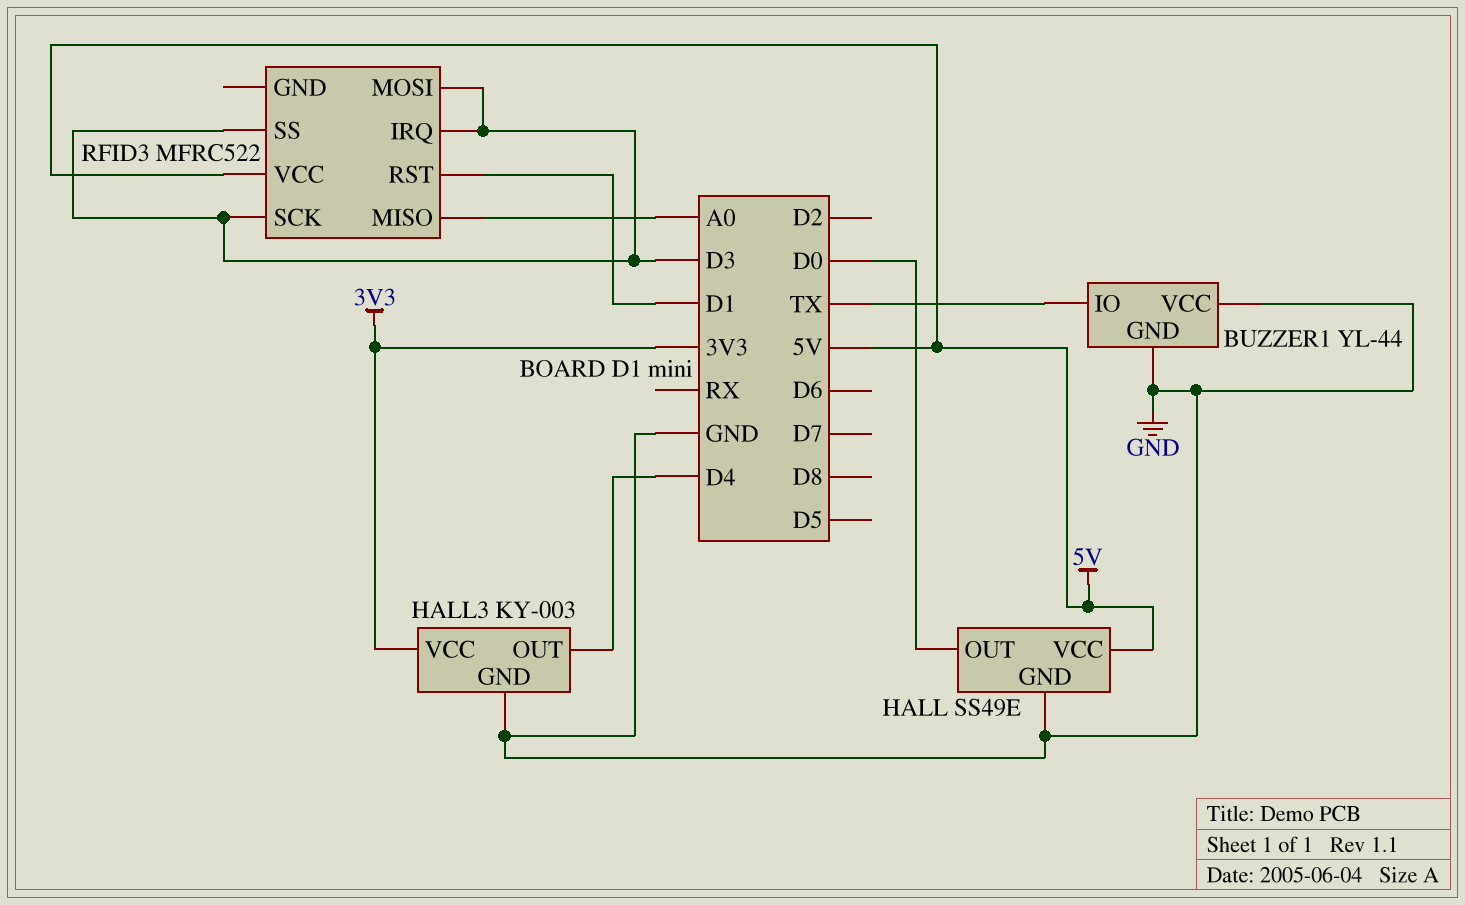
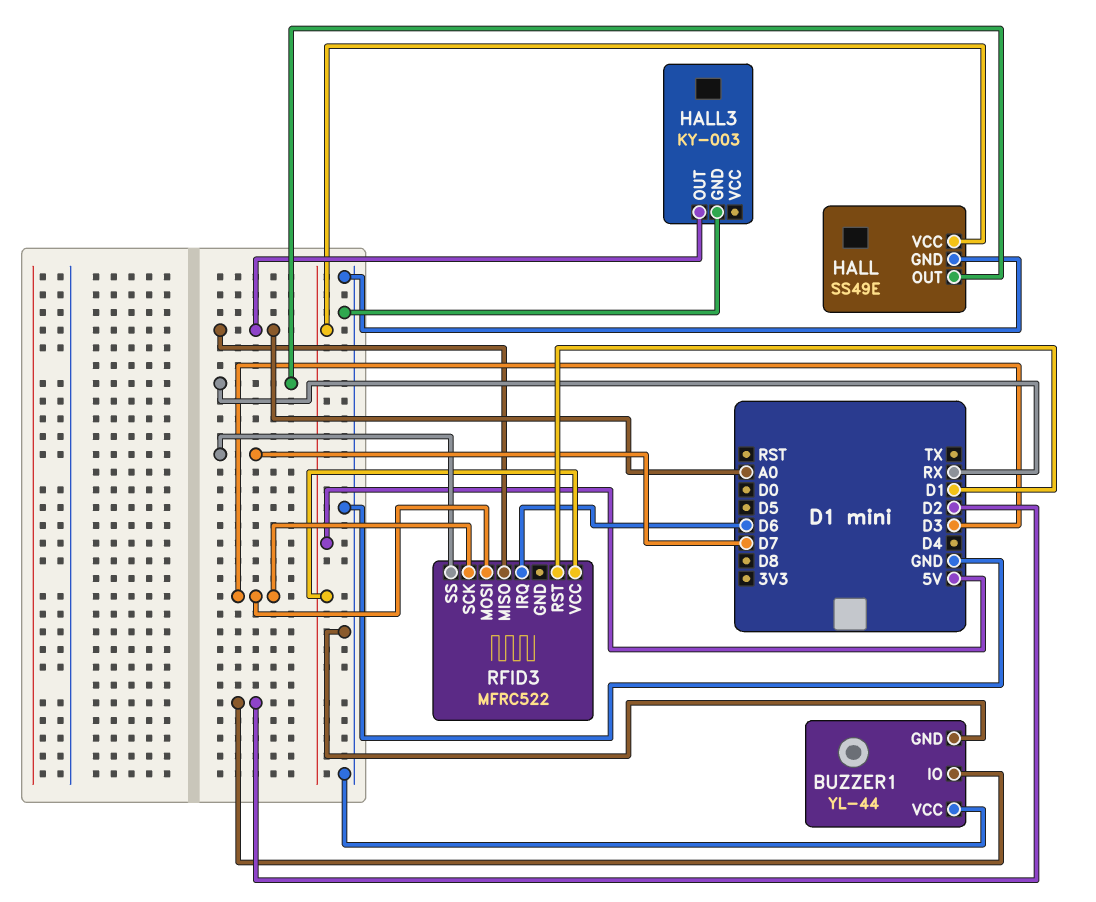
BUZZER1 pin IO: TX -> D2
HALL pin OUT: D0 -> RX
HALL3 pin OUT: D4 -> A0
HALL3 pin VCC: 3V3 -> none
RFID3 pin IRQ: D3 -> D6
RFID3 pin SS: D3 -> D7

